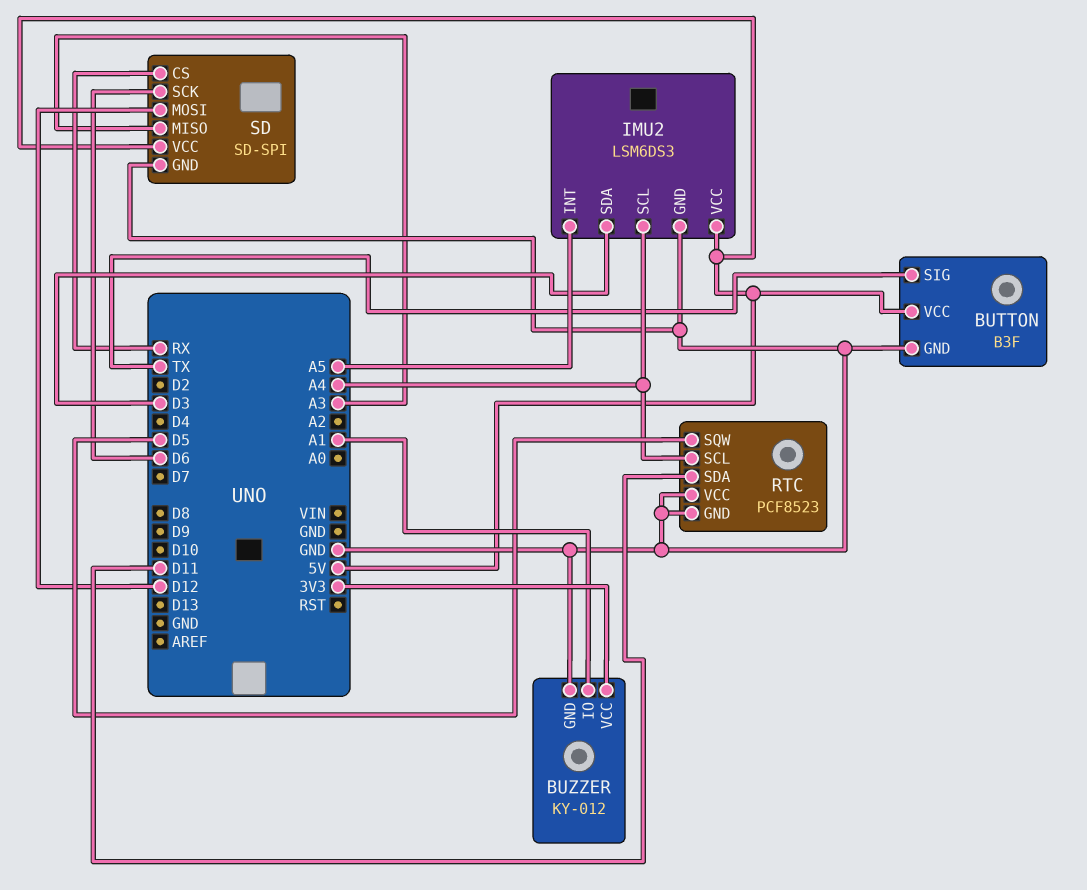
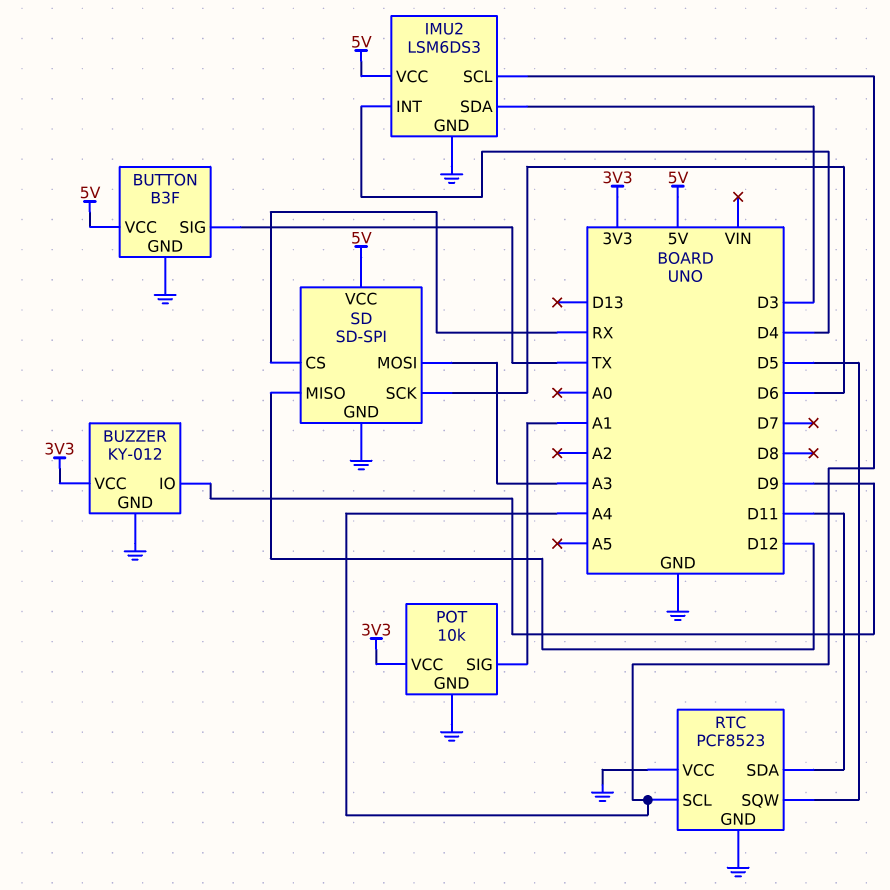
BUZZER pin IO: A1 -> D9
IMU2 pin INT: A5 -> D4
POT: none -> 10k
POT pin GND: none -> GND
POT pin SIG: none -> A1
POT pin VCC: none -> 3V3
SD pin MISO: A3 -> D12
SD pin MOSI: D12 -> A3

